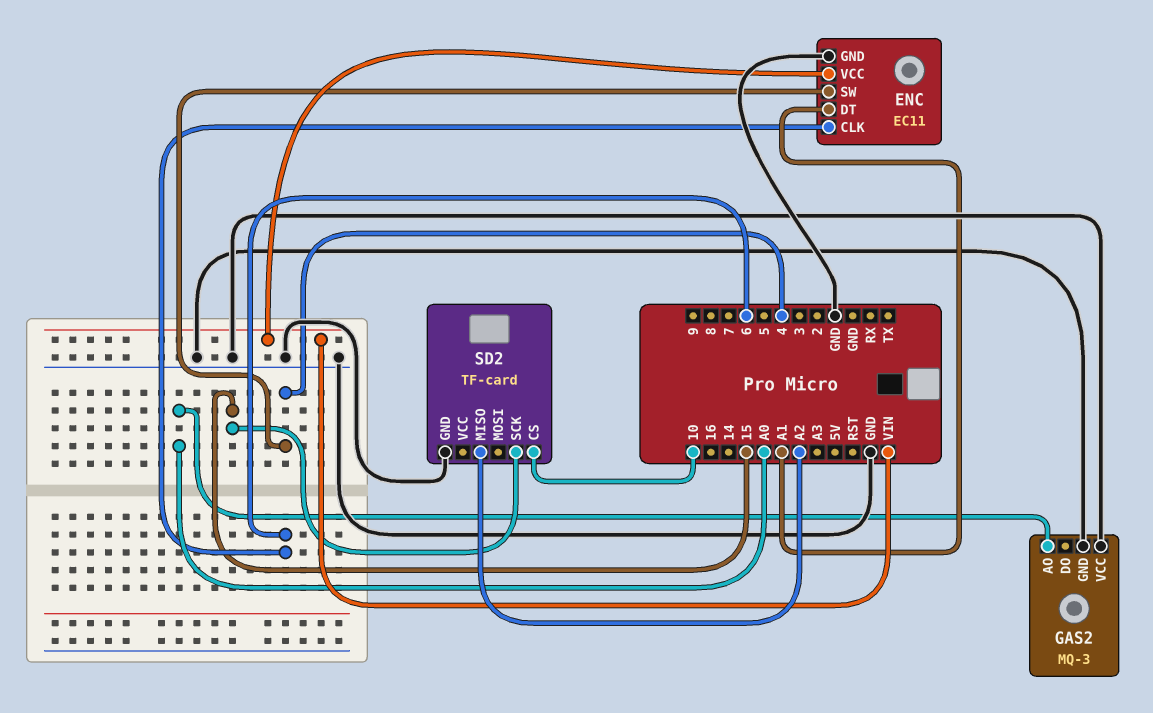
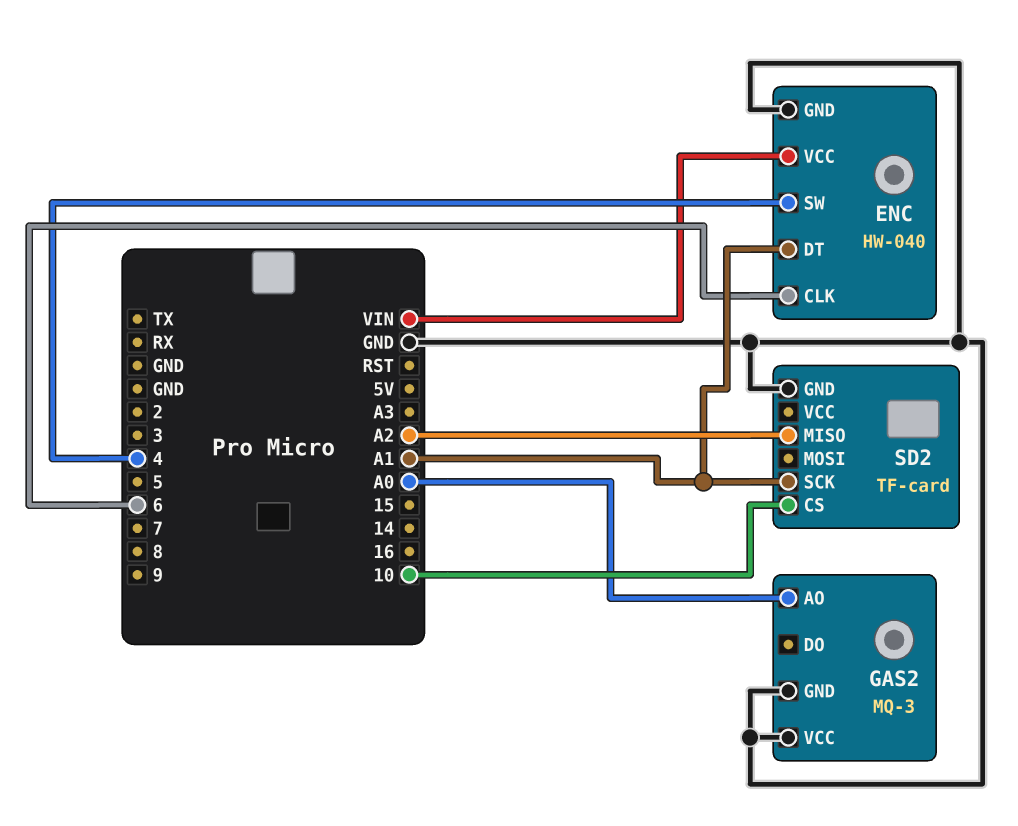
ENC: EC11 -> HW-040
SD2 pin SCK: 15 -> A1

